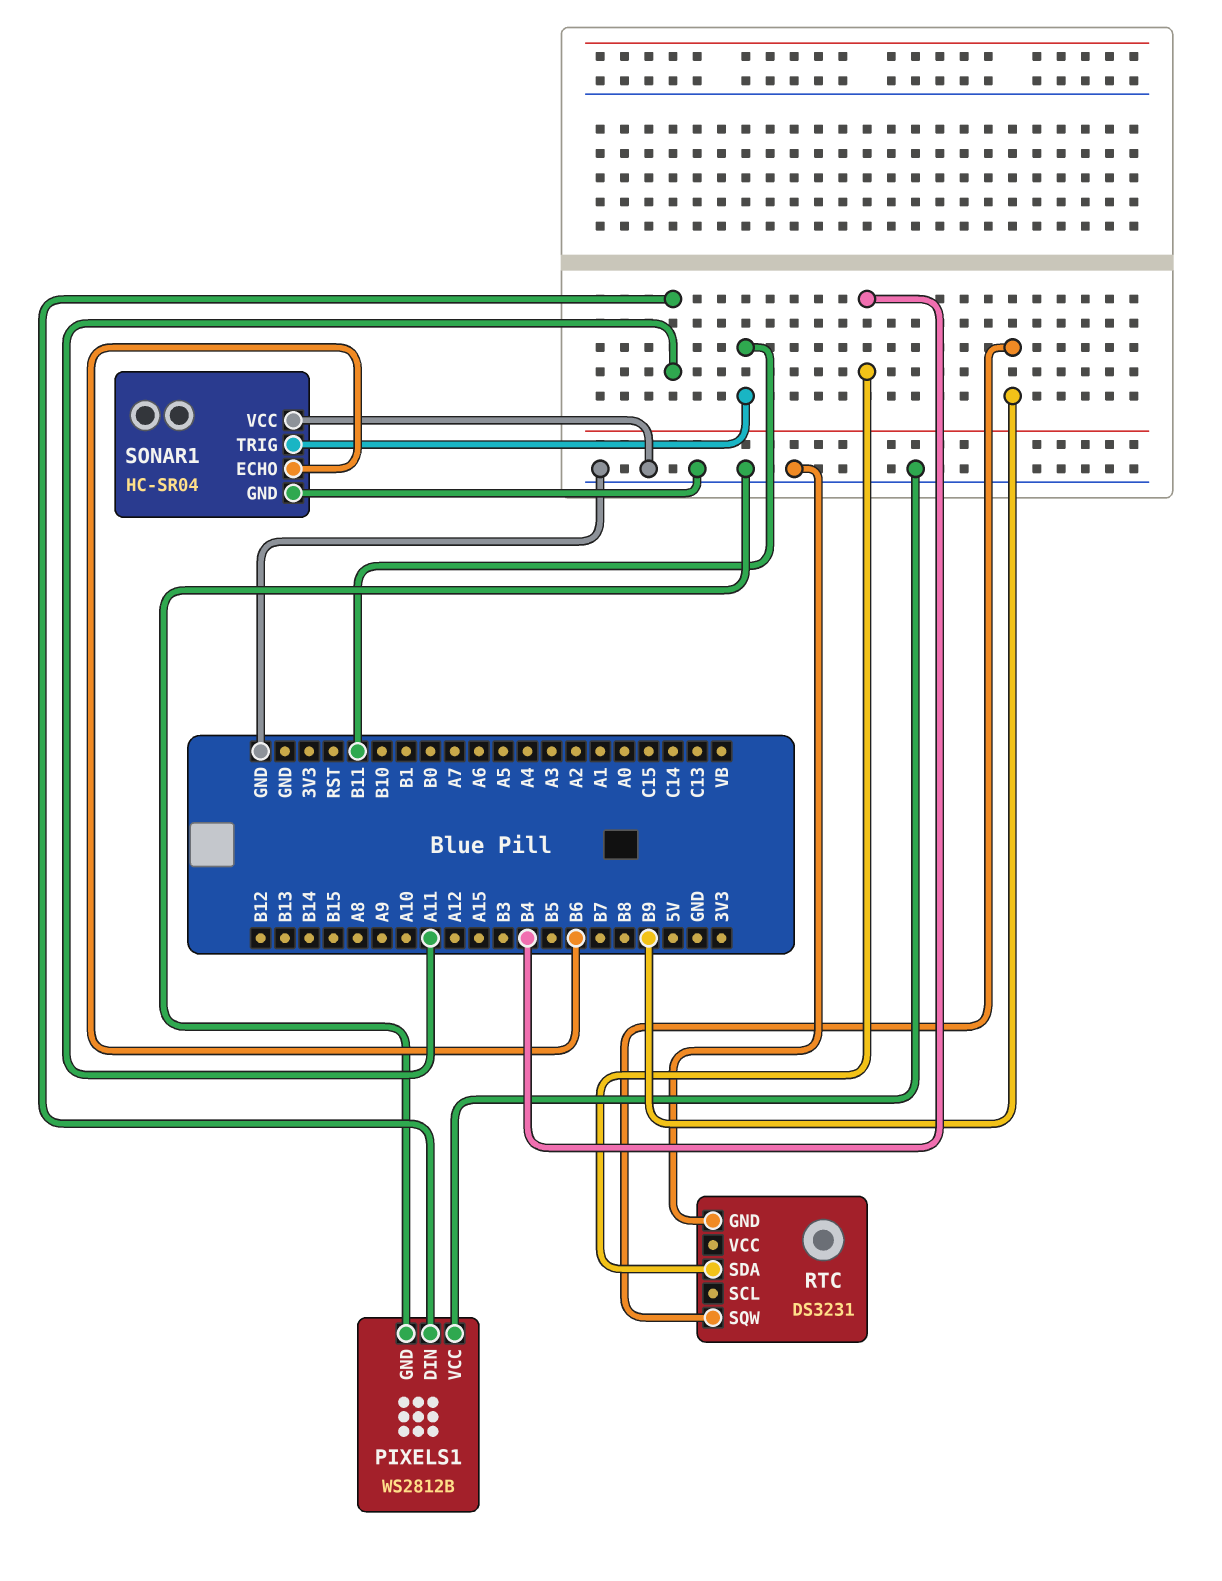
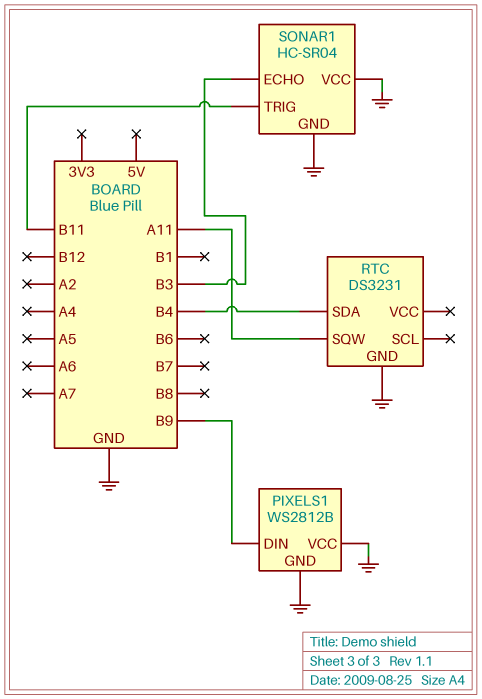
PIXELS1 pin DIN: A11 -> B9
RTC pin SQW: B9 -> A11
SONAR1 pin ECHO: B6 -> B3

